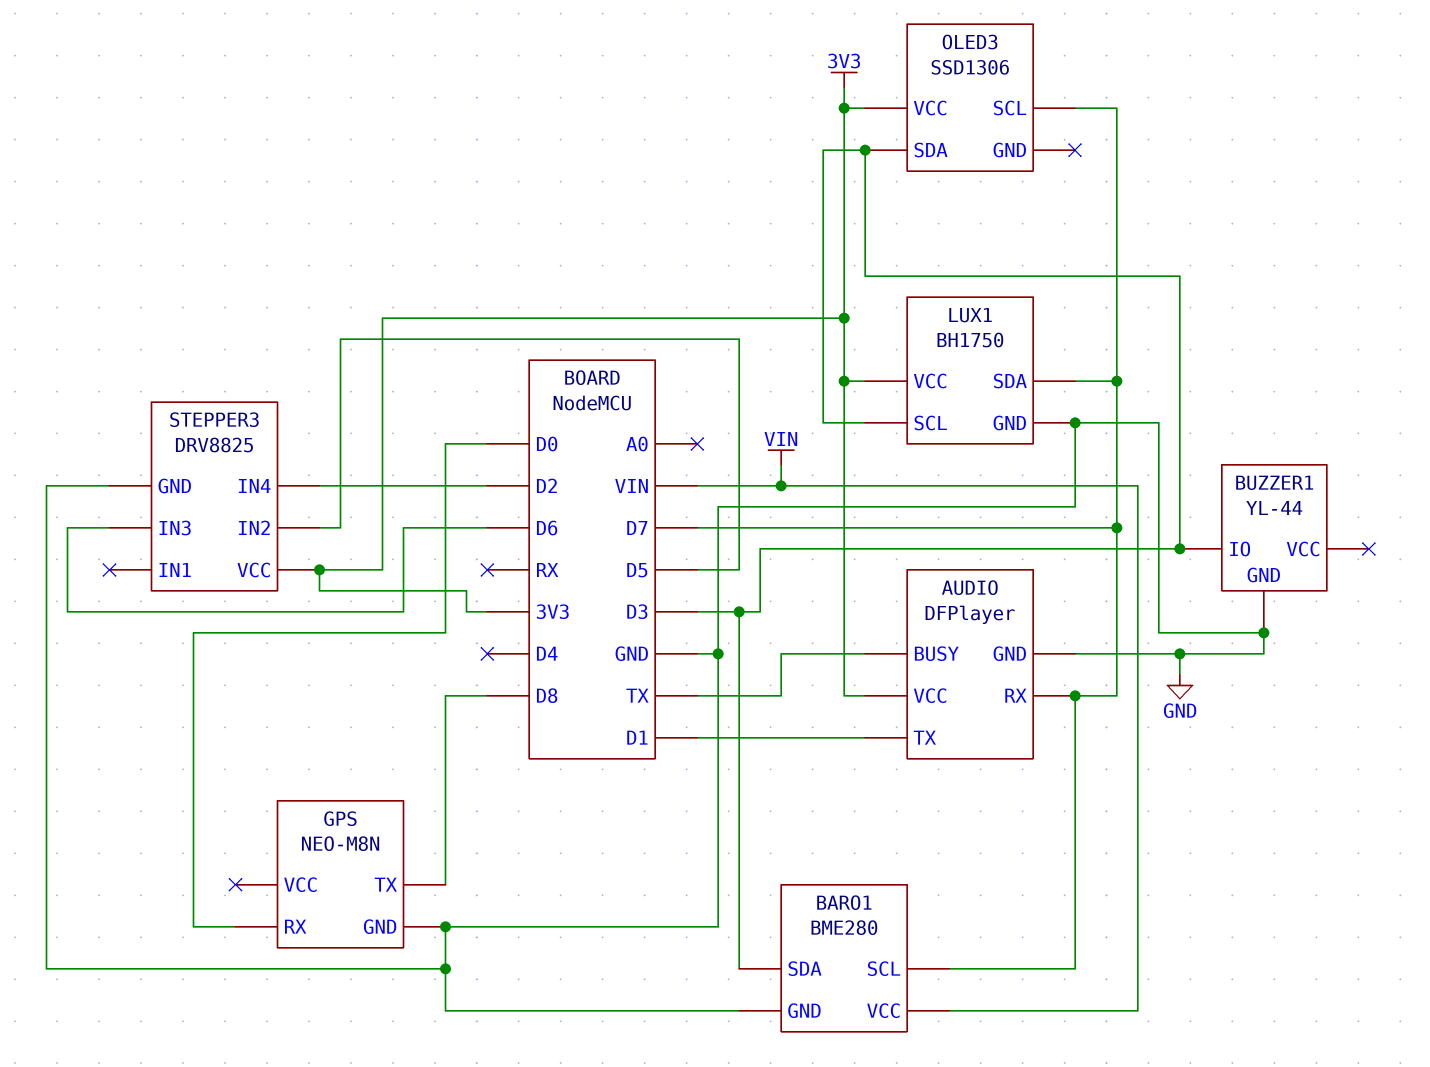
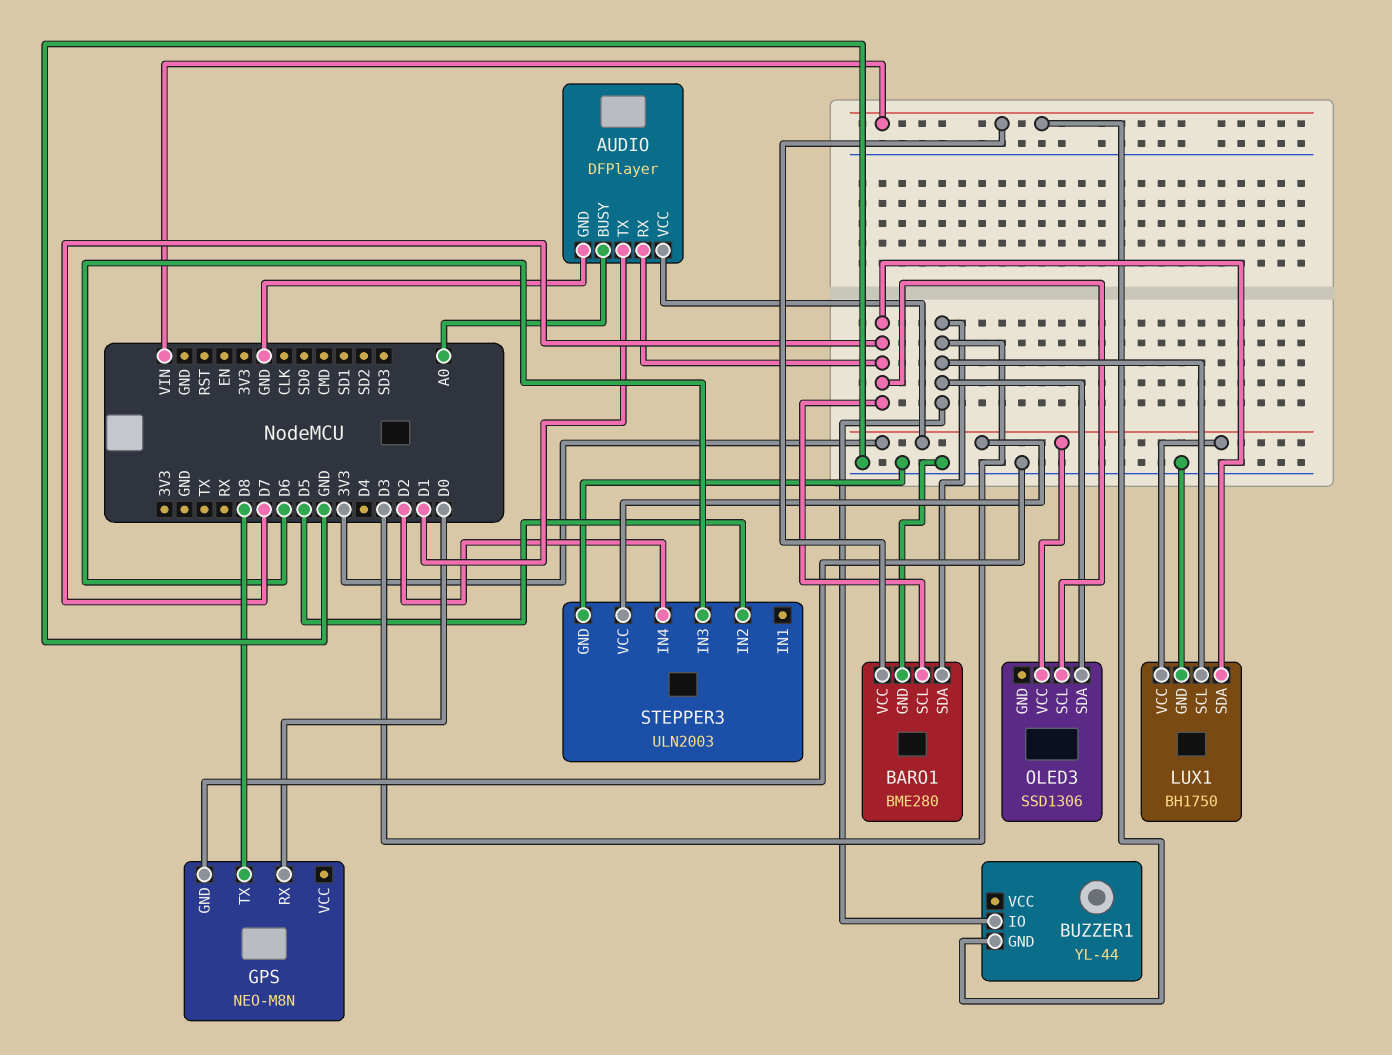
AUDIO pin BUSY: TX -> A0
BUZZER1 pin GND: GND -> VIN
STEPPER3: DRV8825 -> ULN2003

